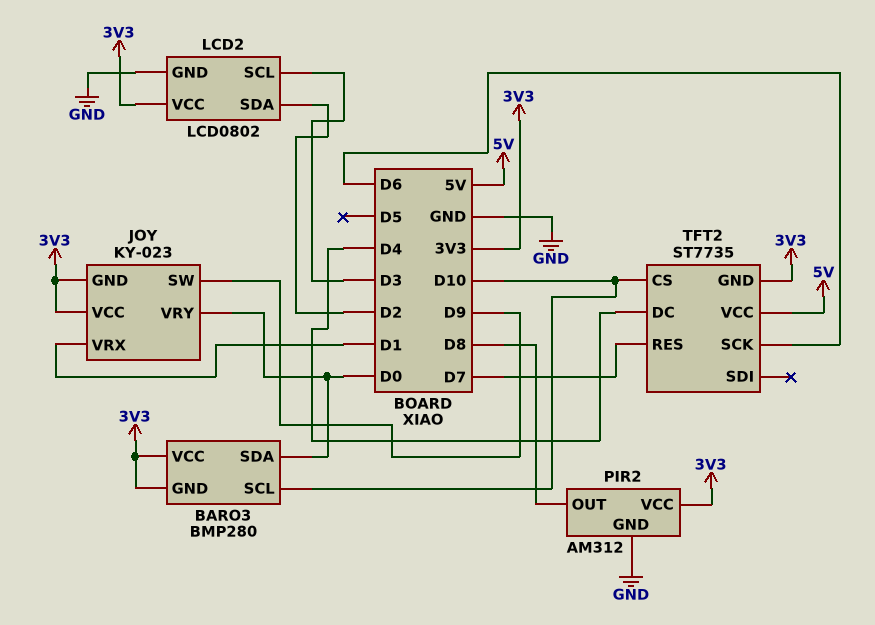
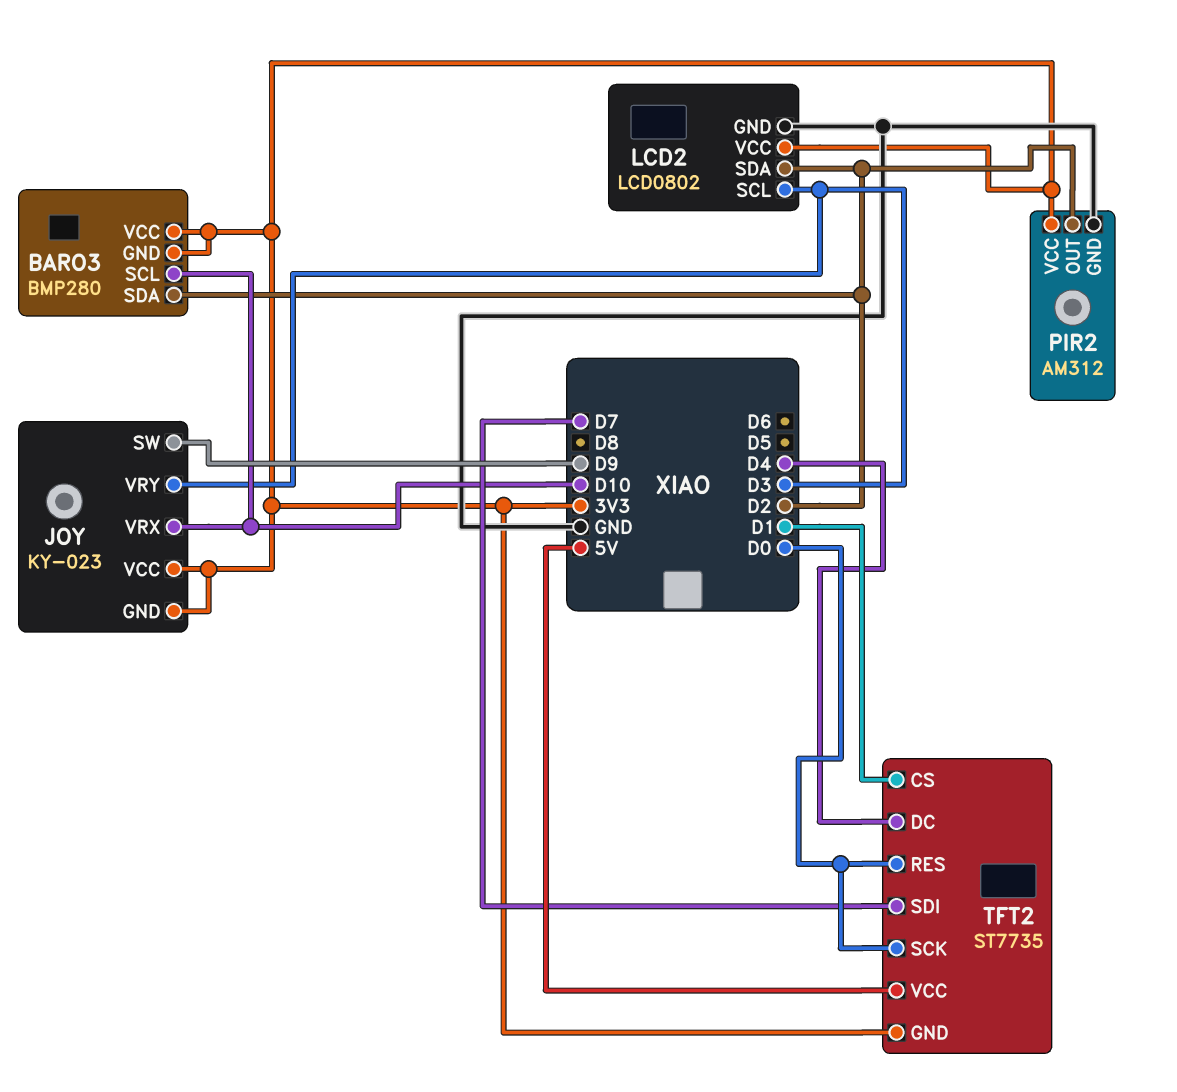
BARO3 pin SDA: D0 -> D2
JOY pin VRX: D1 -> D10
JOY pin VRY: D0 -> D3
PIR2 pin OUT: D8 -> D2
TFT2 pin CS: D10 -> D1
TFT2 pin RES: D7 -> D0
TFT2 pin SCK: D6 -> D0
TFT2 pin SDI: none -> D7

